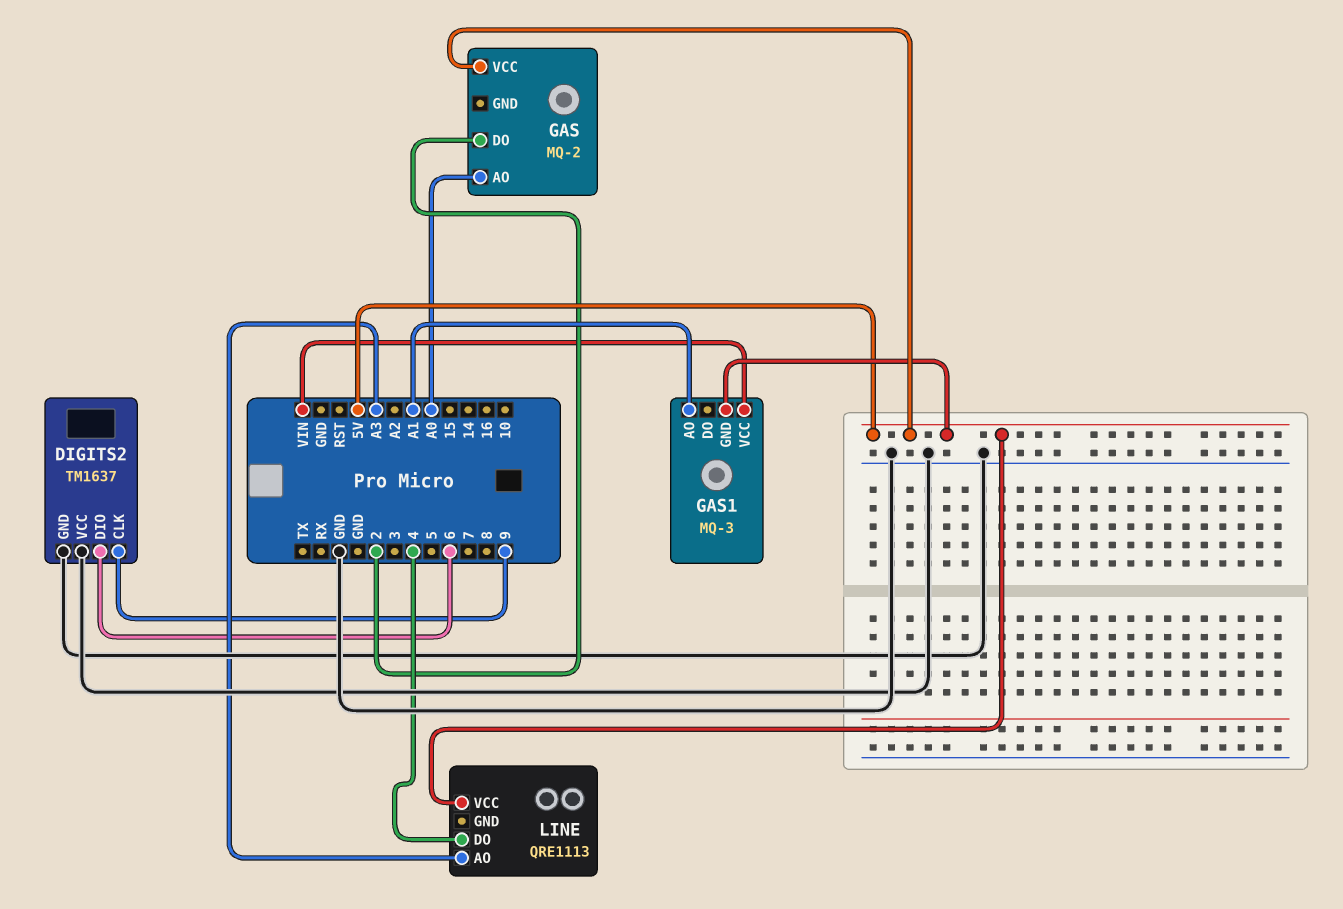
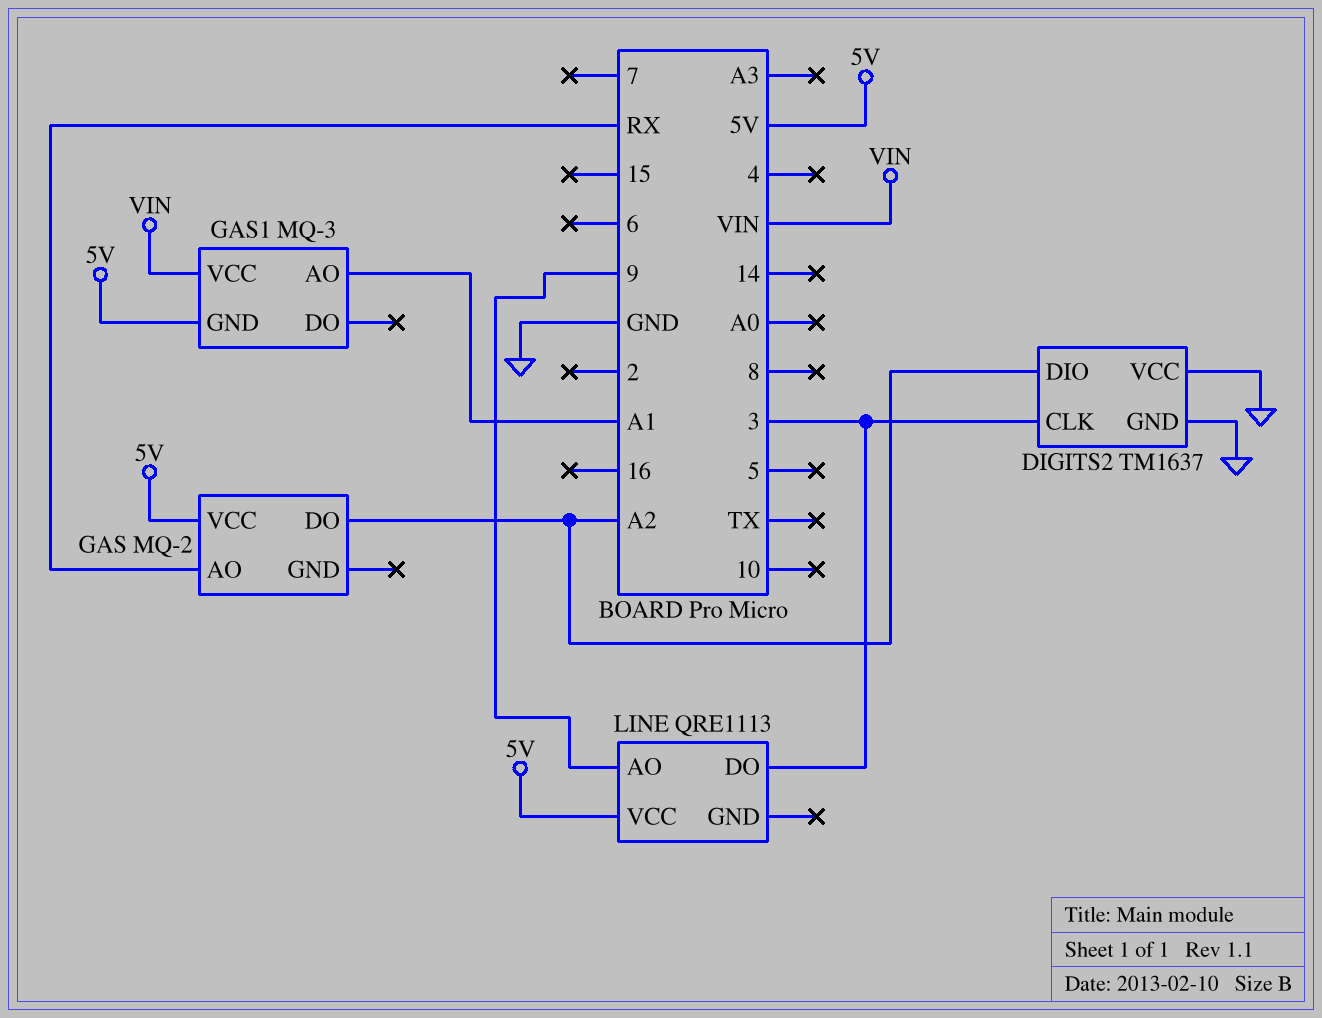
DIGITS2 pin CLK: 9 -> 3
DIGITS2 pin DIO: 6 -> A2
GAS pin AO: A0 -> RX
GAS pin DO: 2 -> A2
LINE pin AO: A3 -> 9
LINE pin DO: 4 -> 3

